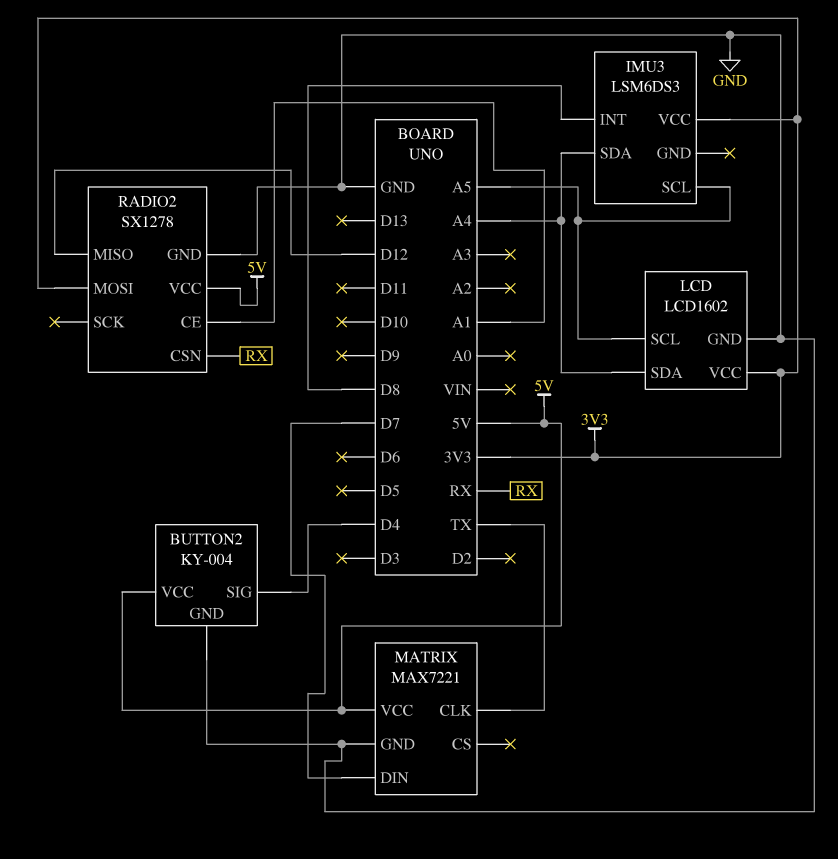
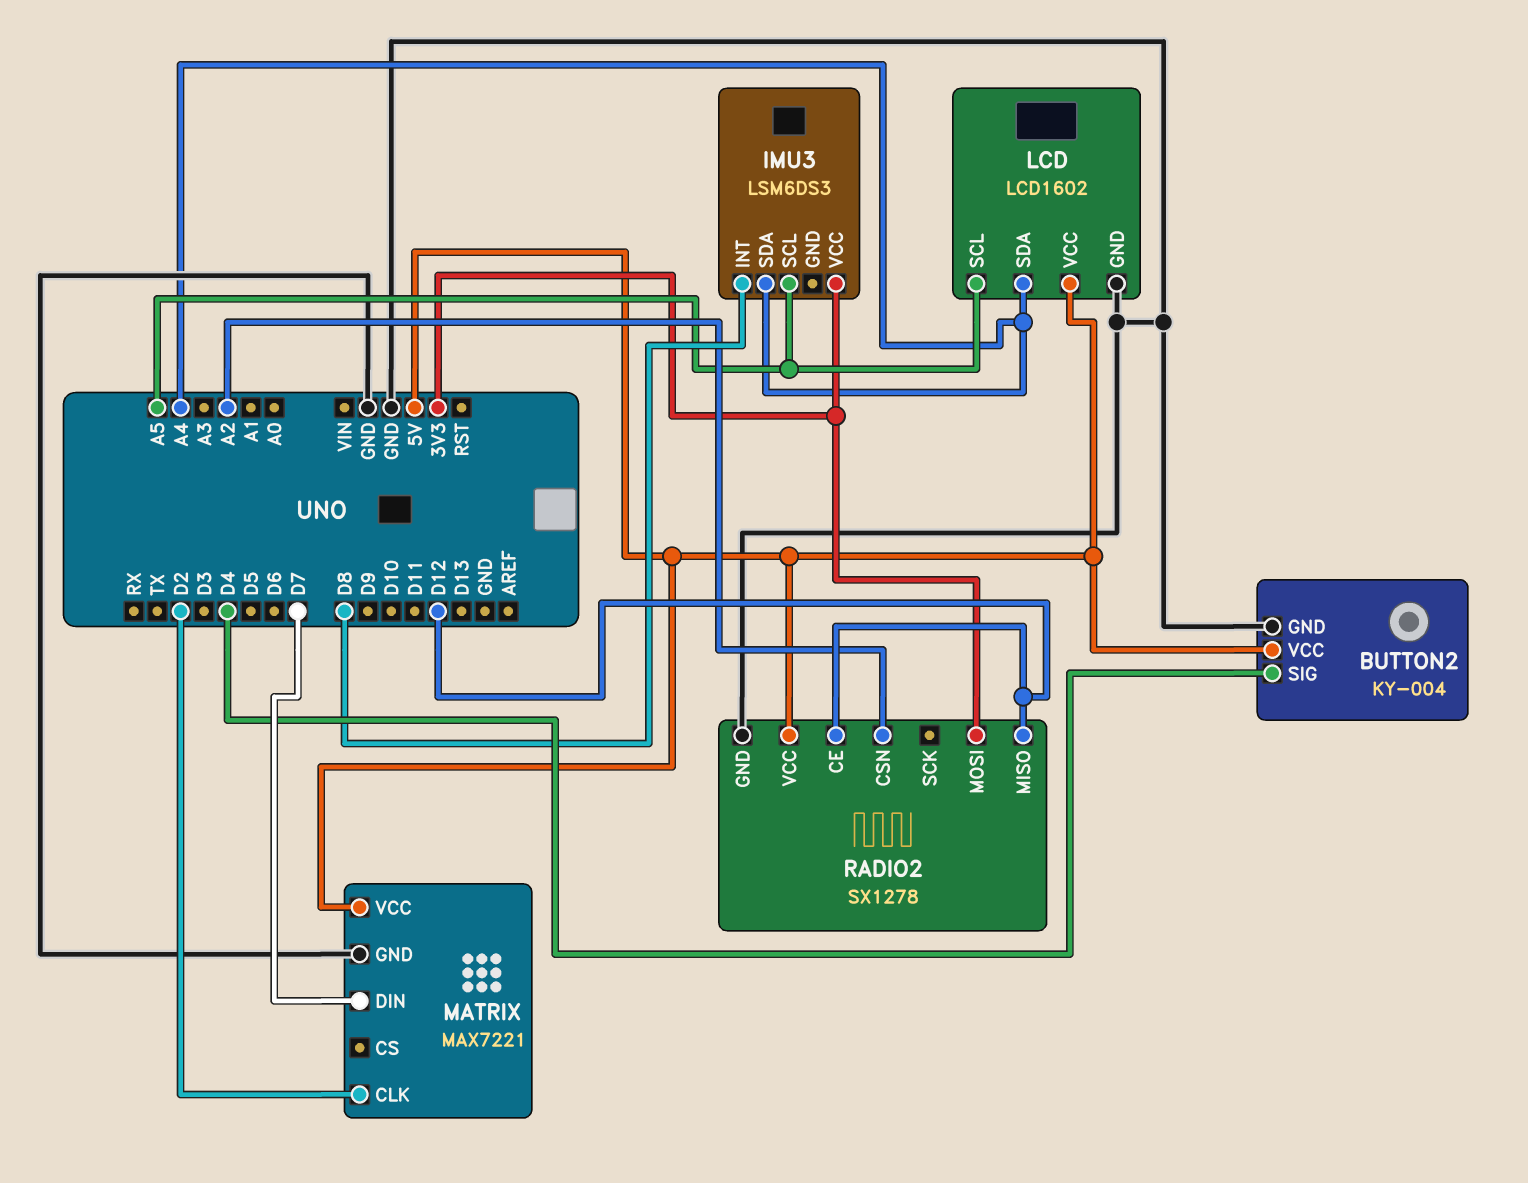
LCD pin VCC: 3V3 -> 5V
MATRIX pin CLK: TX -> D2
RADIO2 pin CE: A1 -> D12
RADIO2 pin CSN: RX -> A2

